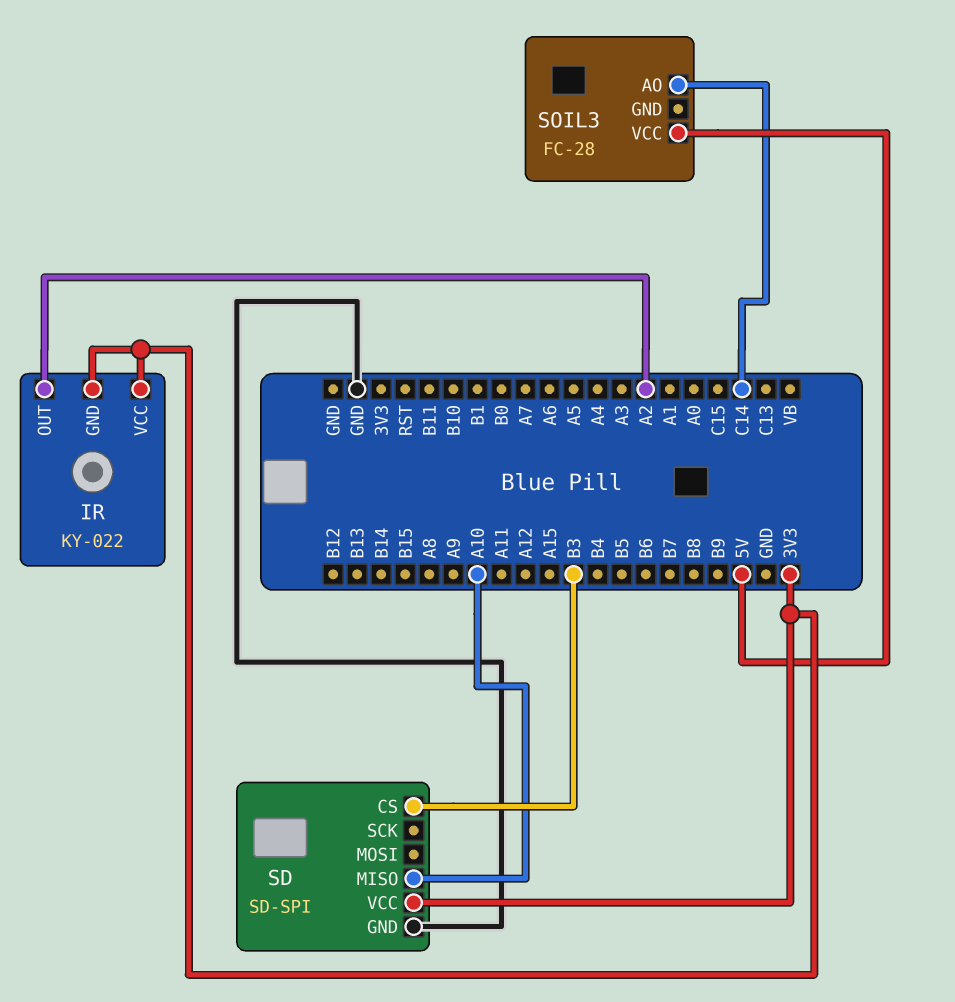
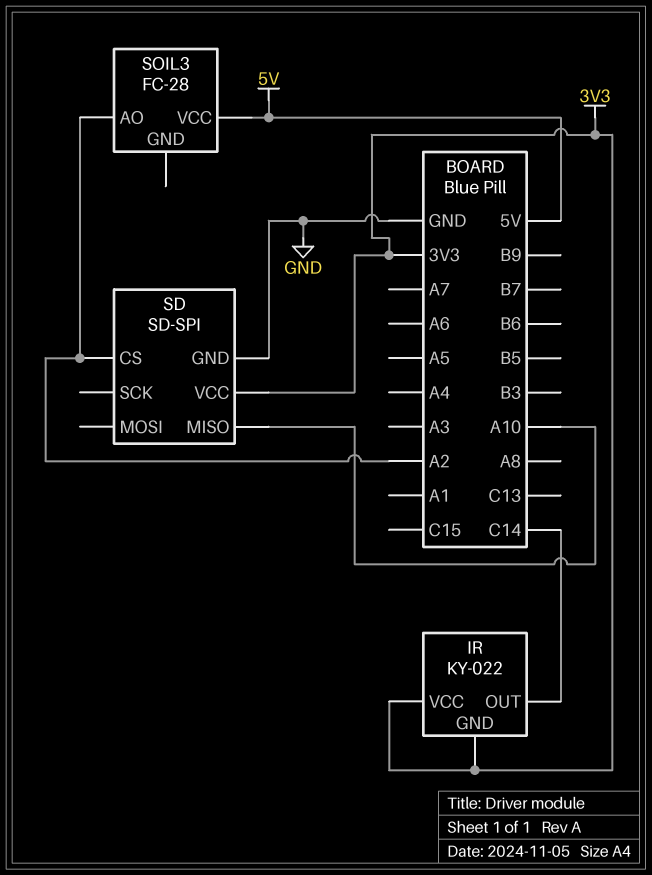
IR pin OUT: A2 -> C14
SD pin CS: B3 -> A2
SOIL3 pin AO: C14 -> A2

